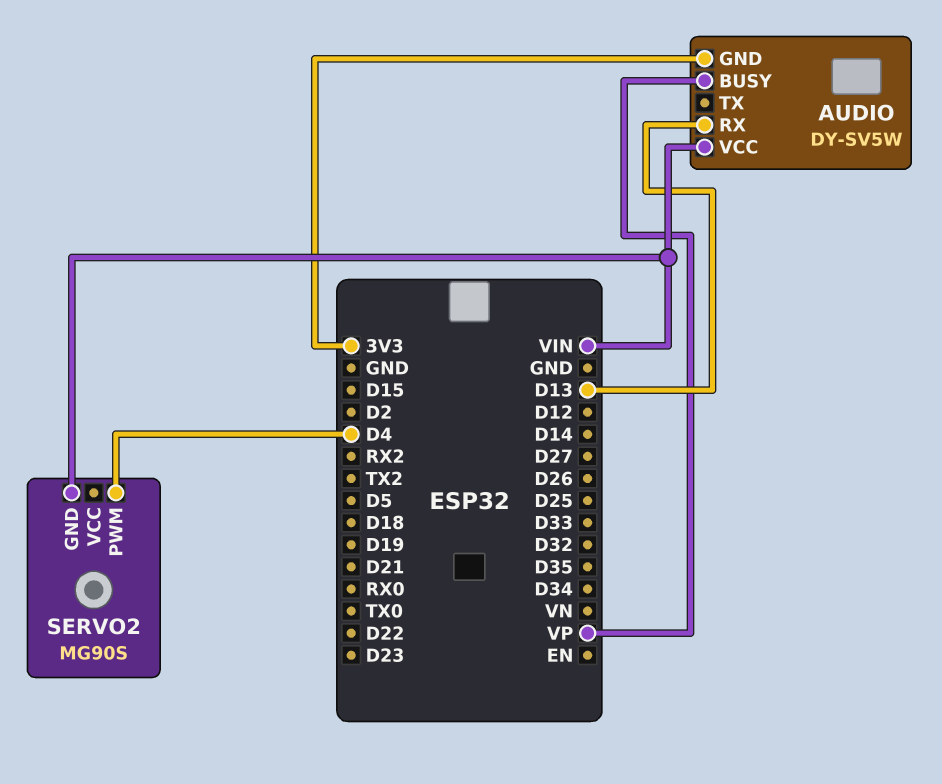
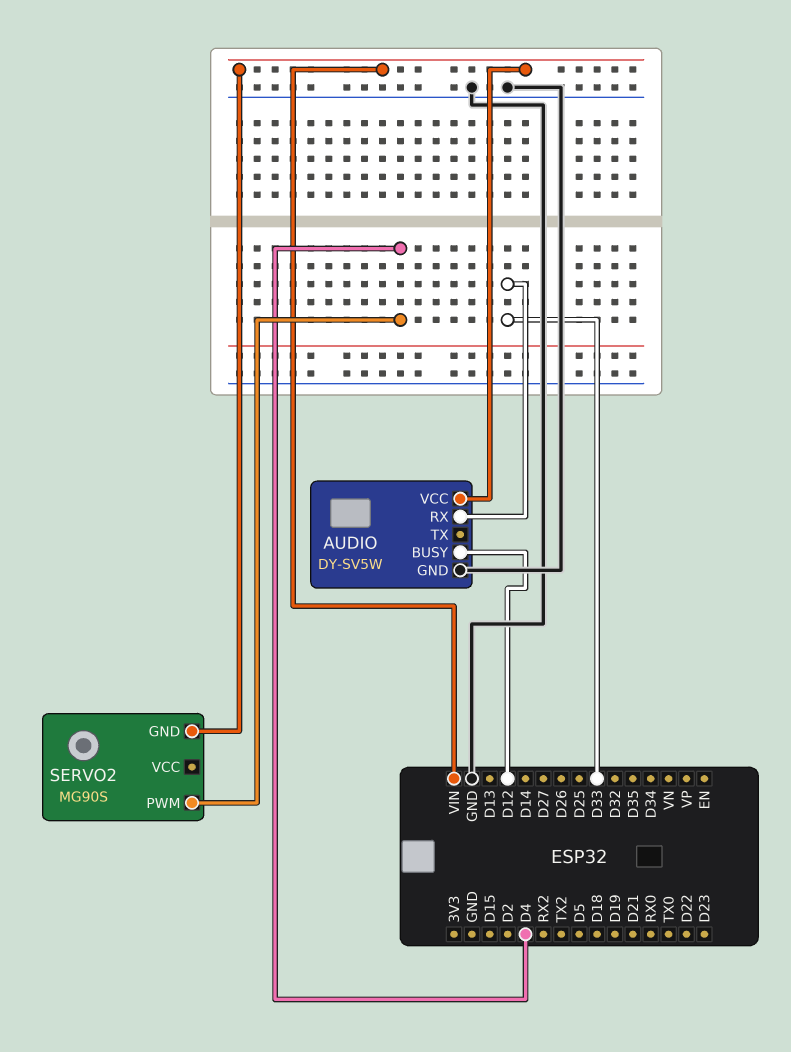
AUDIO pin BUSY: VP -> D12
AUDIO pin GND: 3V3 -> GND
AUDIO pin RX: D13 -> D33

